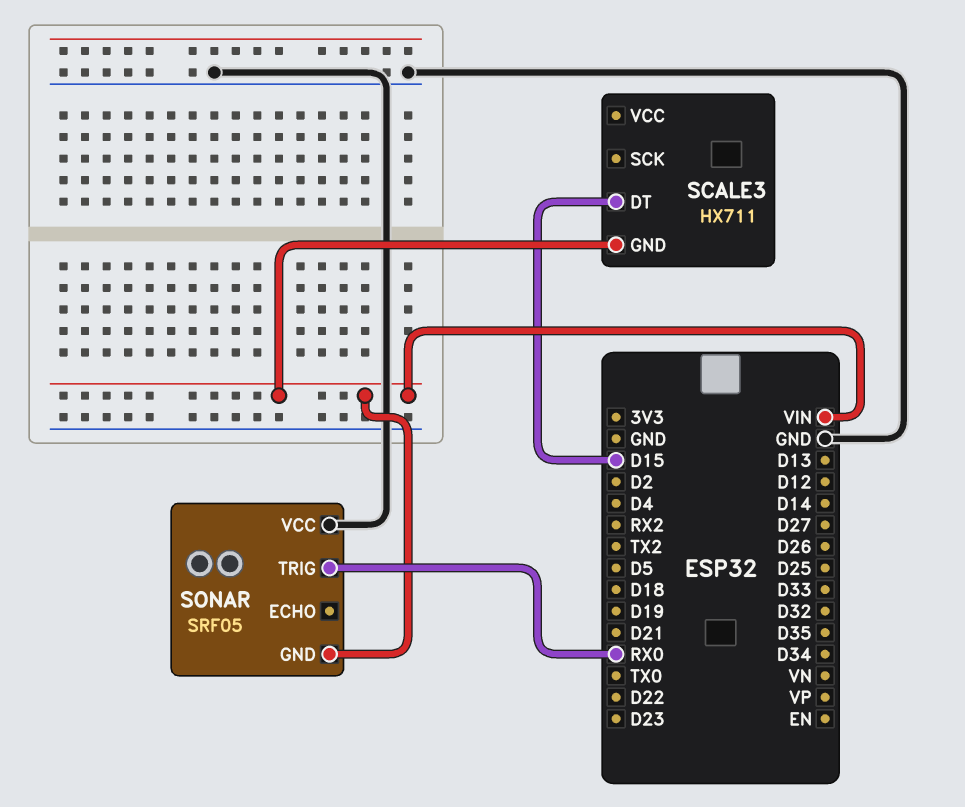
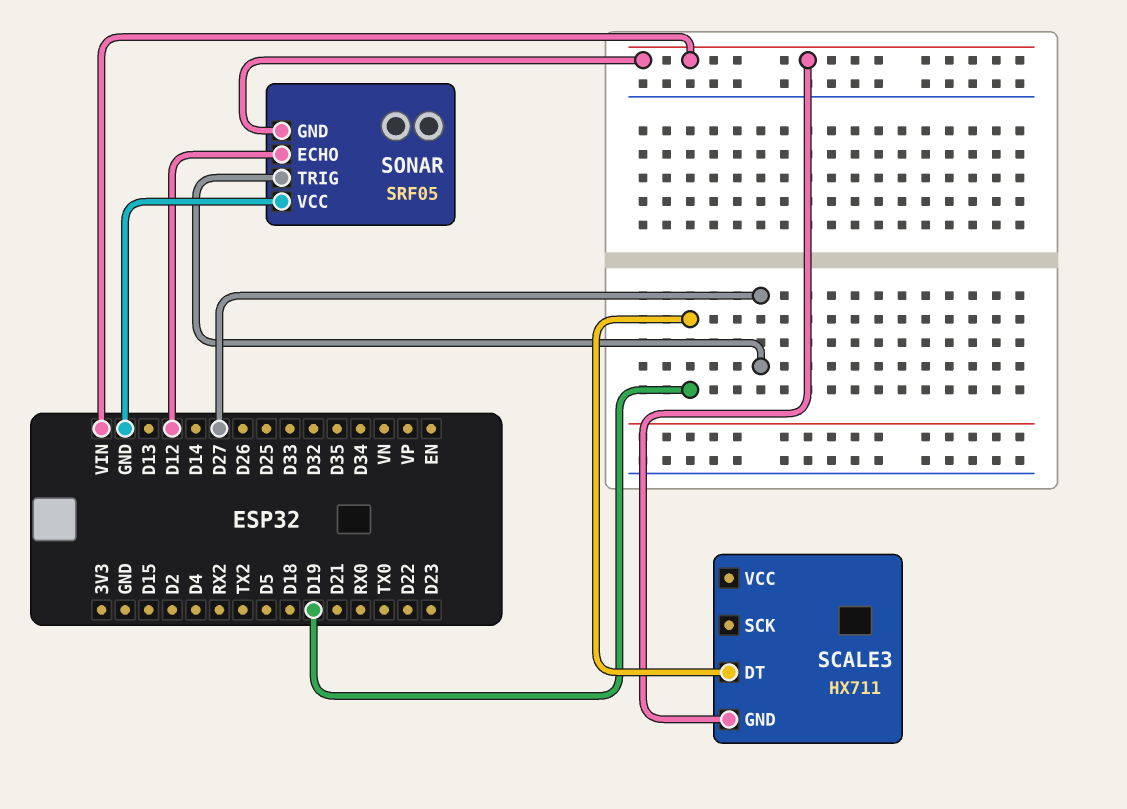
SCALE3 pin DT: D15 -> D19
SONAR pin ECHO: none -> D12
SONAR pin TRIG: RX0 -> D27

